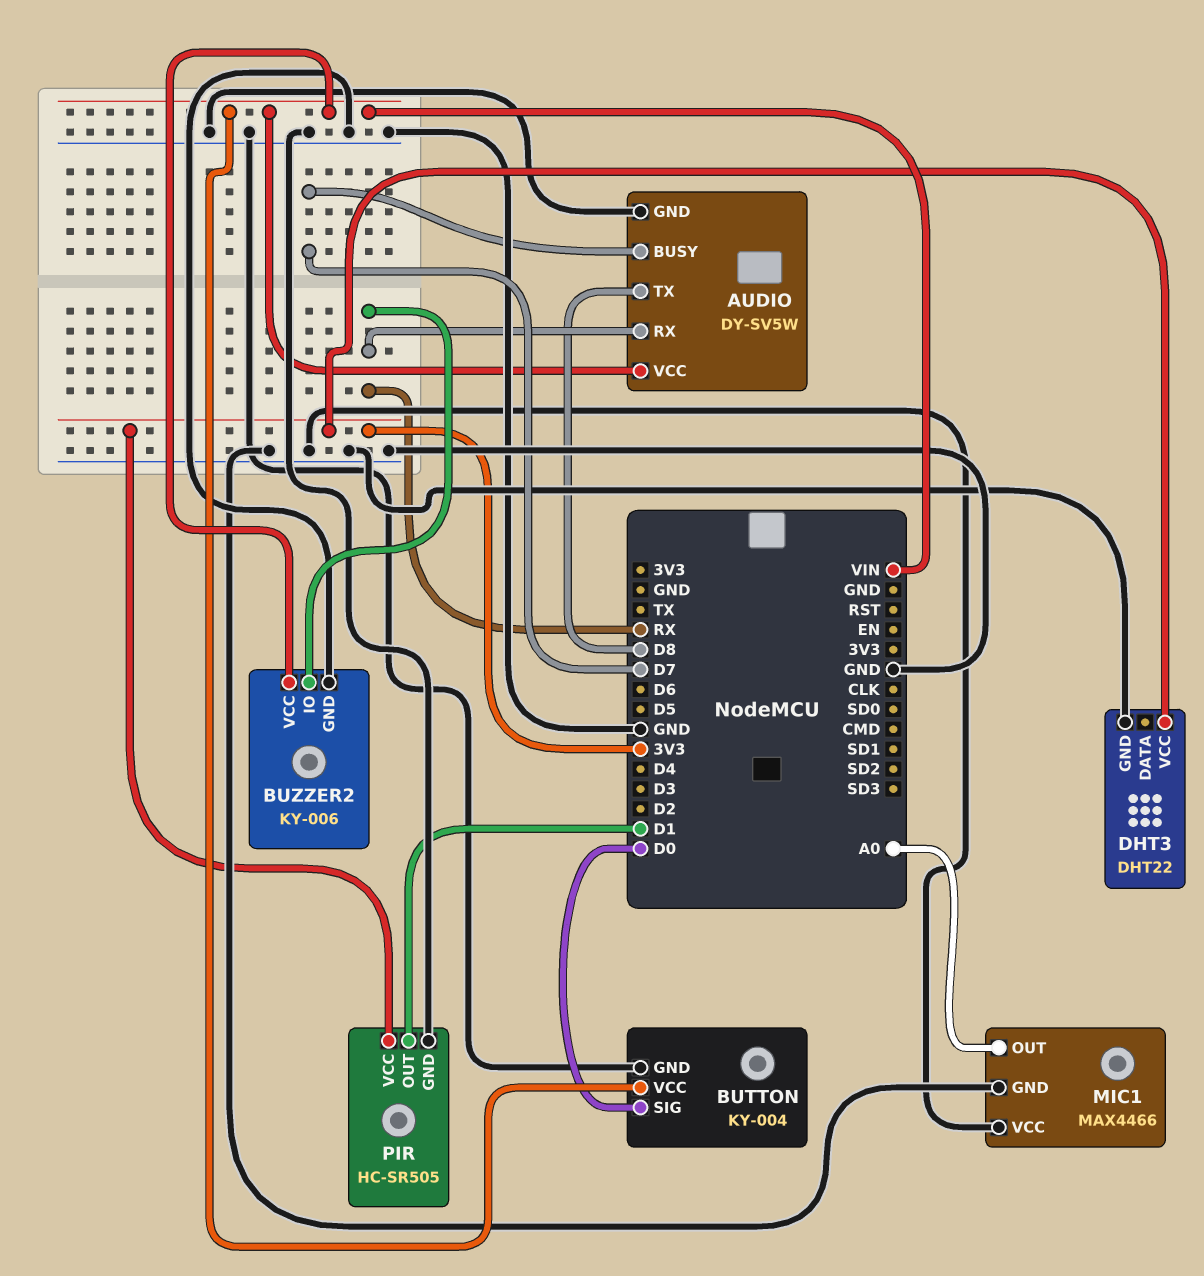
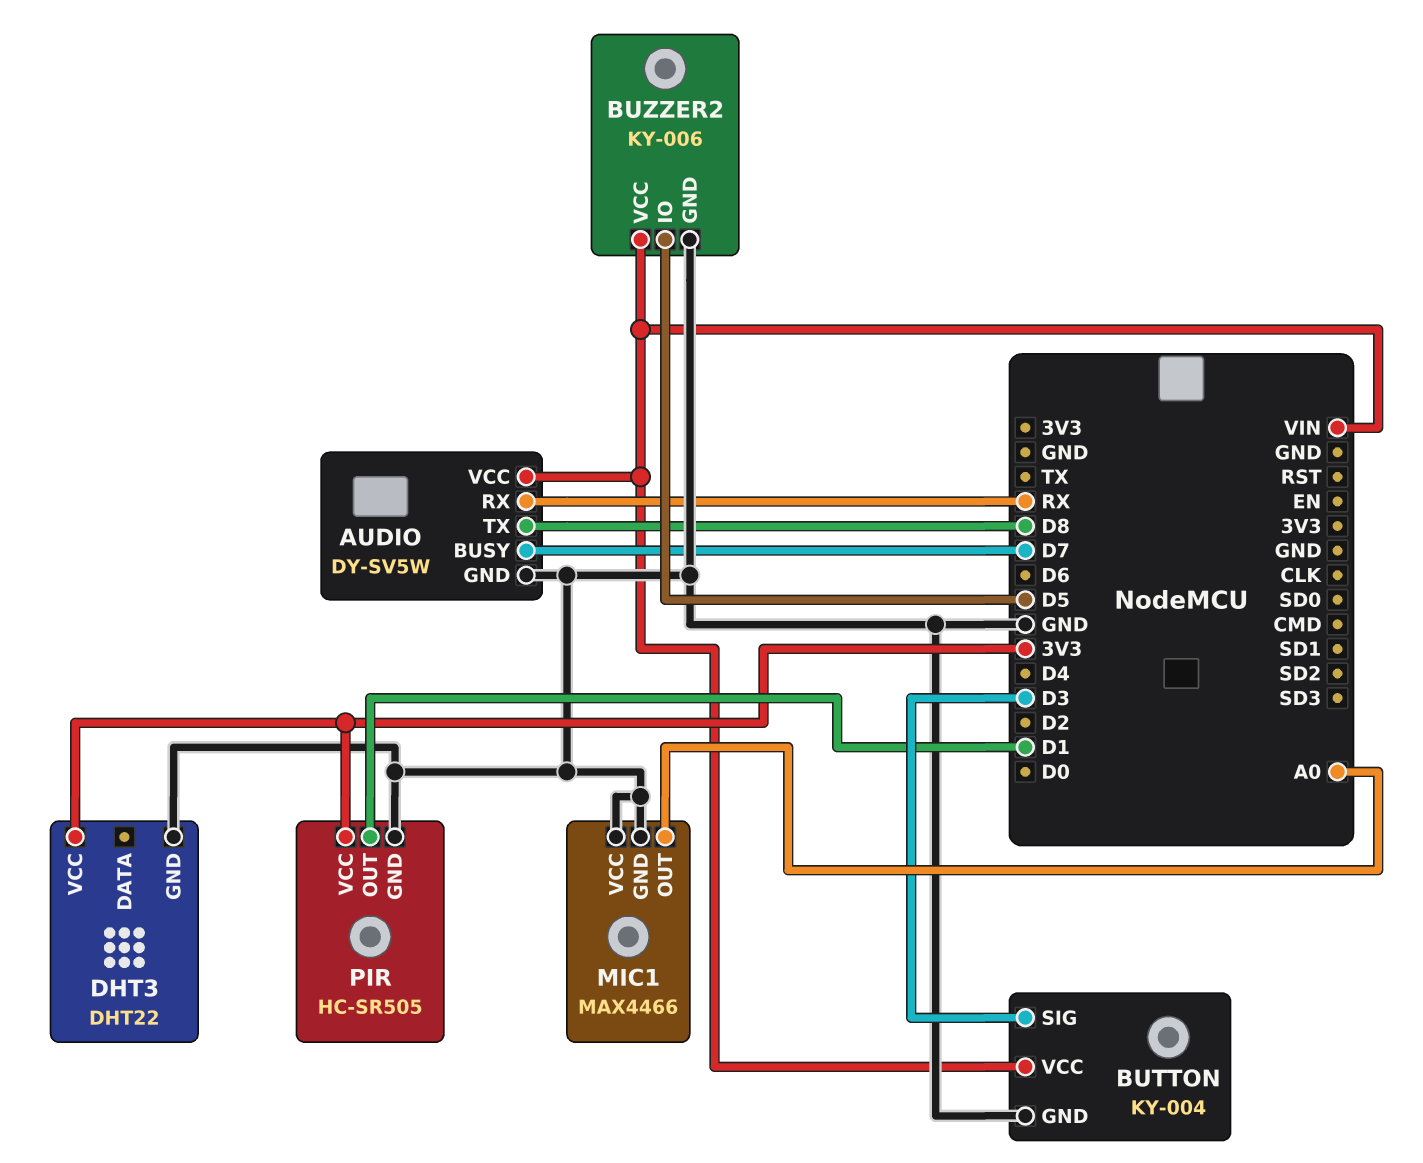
BUTTON pin SIG: D0 -> D3
BUZZER2 pin IO: RX -> D5

